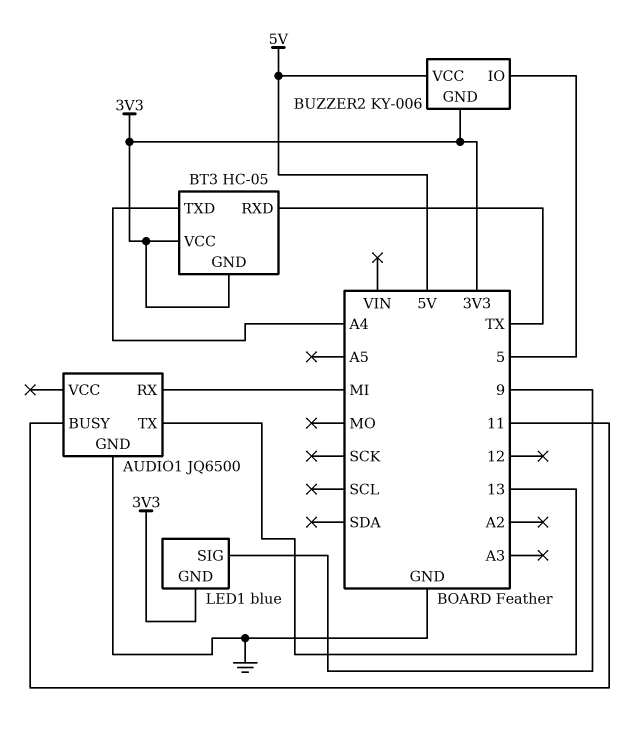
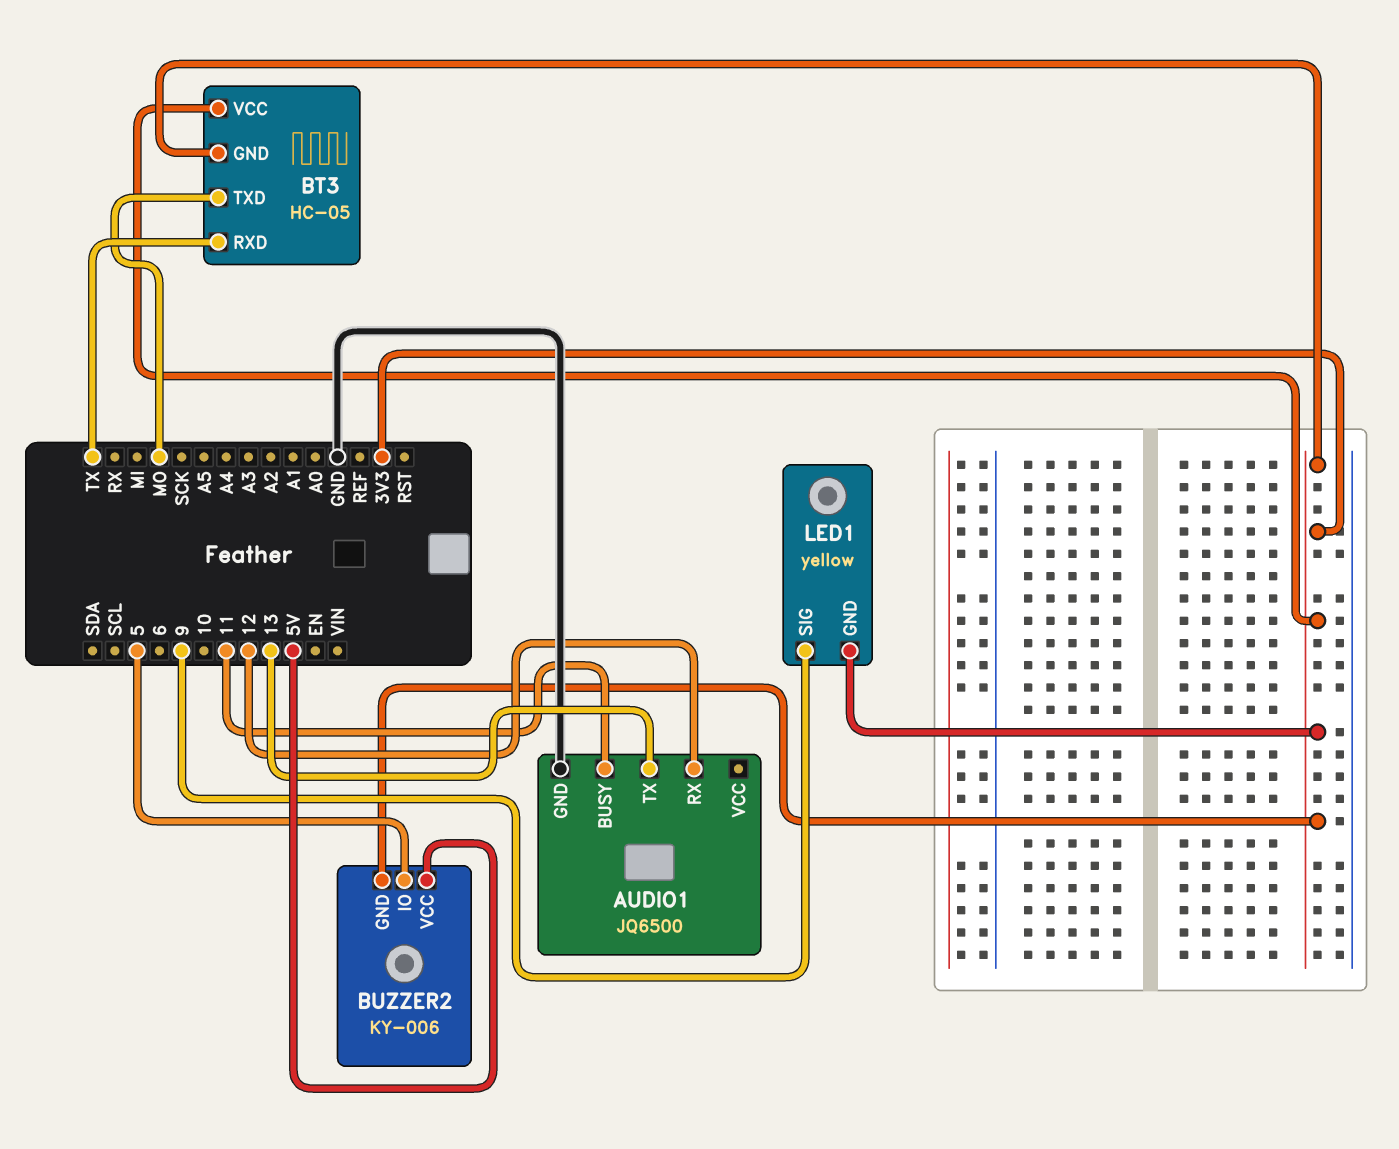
AUDIO1 pin RX: MI -> 12
BT3 pin TXD: A4 -> MO
LED1: blue -> yellow

